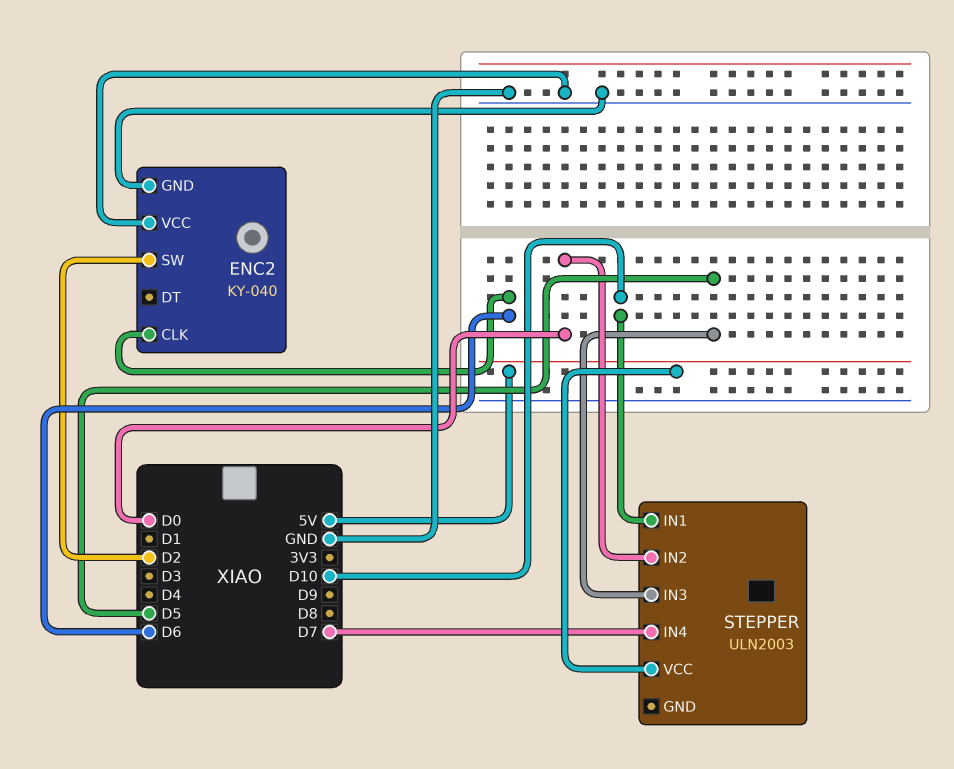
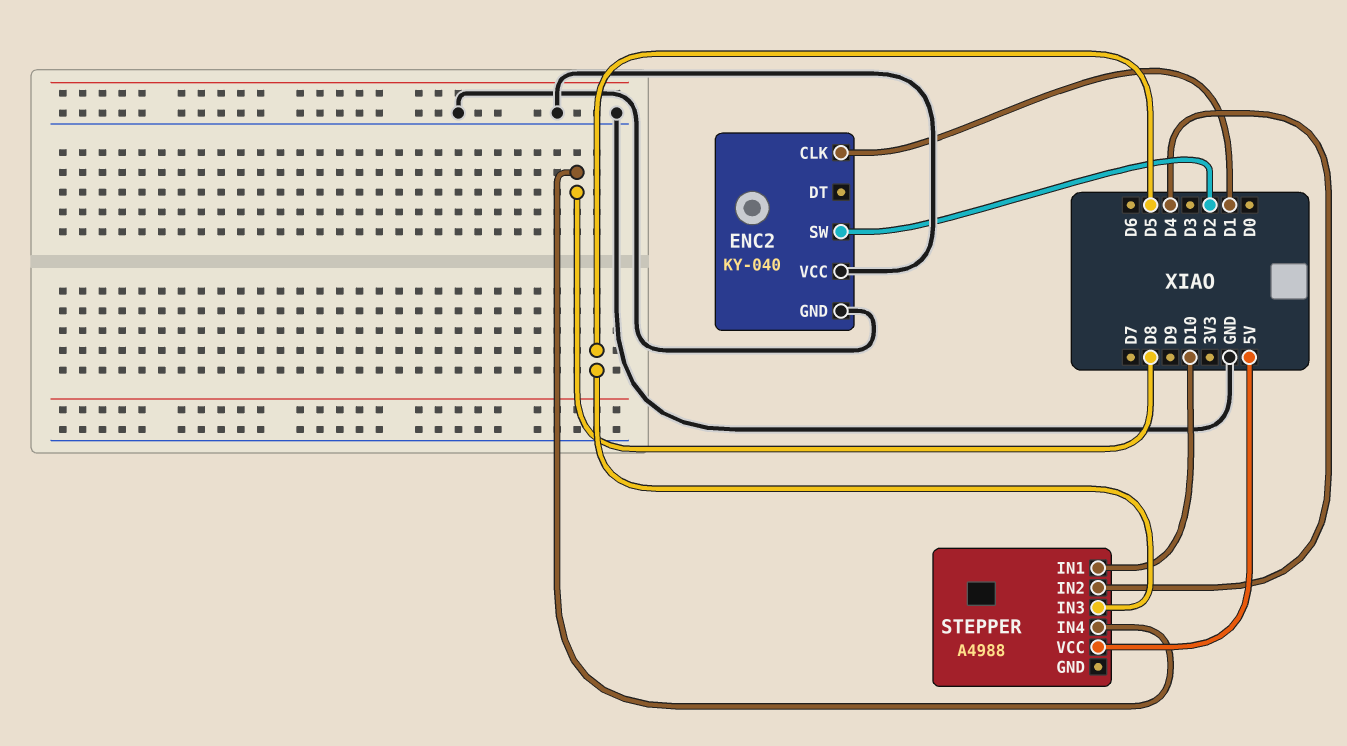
ENC2 pin CLK: D6 -> D1
STEPPER: ULN2003 -> A4988
STEPPER pin IN2: D0 -> D4
STEPPER pin IN4: D7 -> D8

